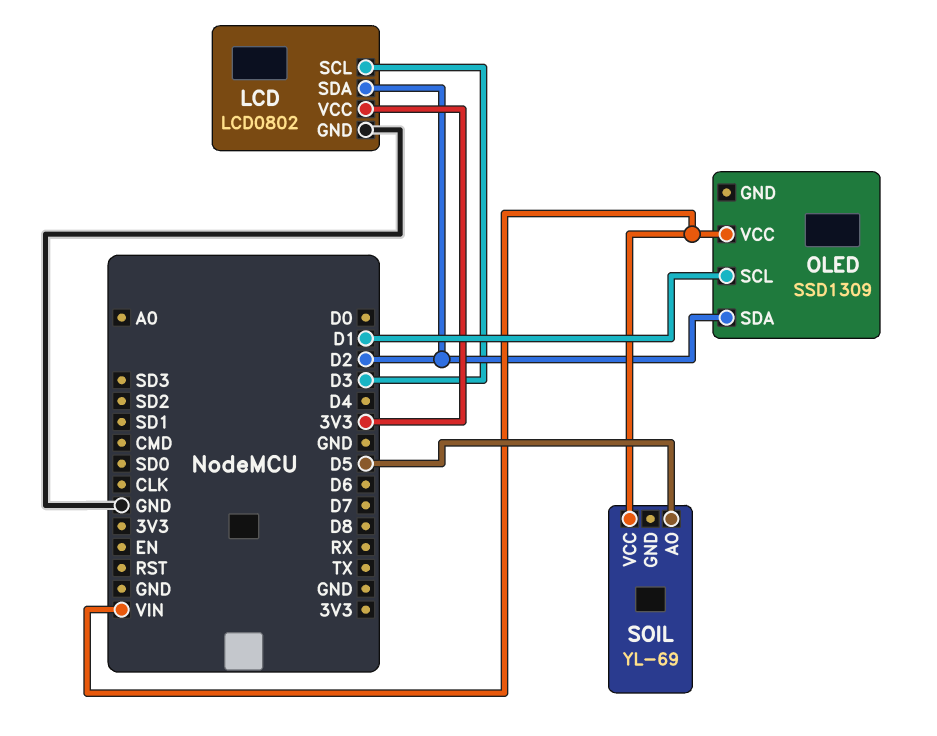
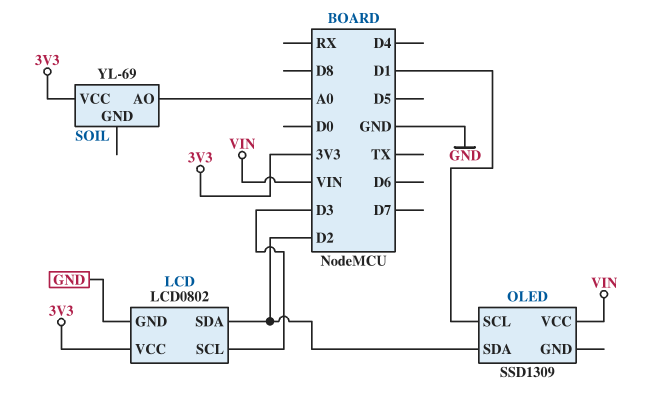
SOIL pin AO: D5 -> A0
SOIL pin VCC: VIN -> 3V3

